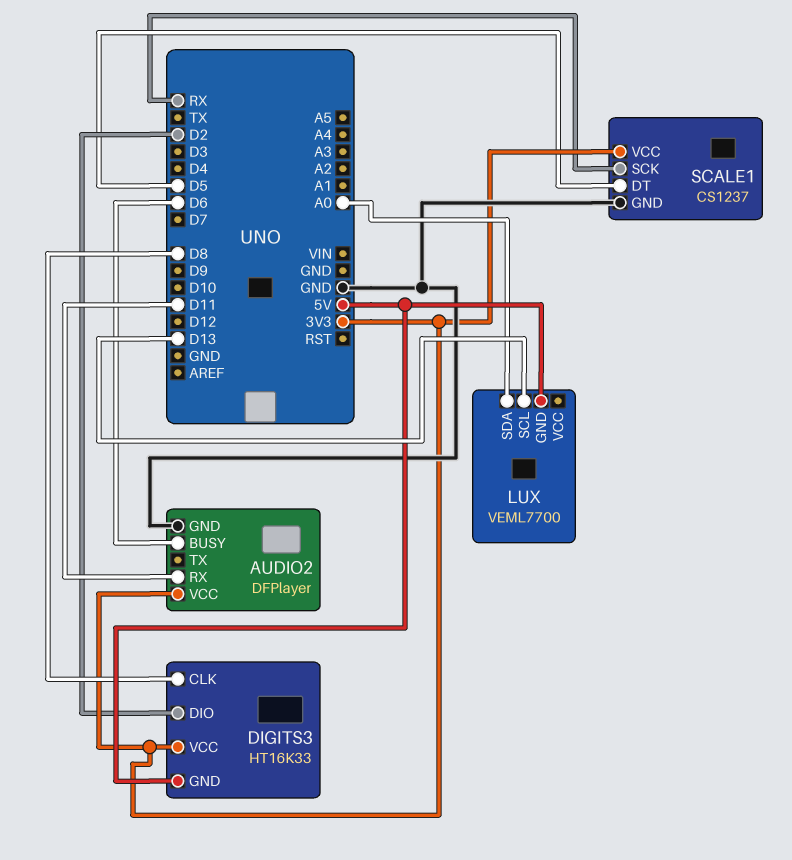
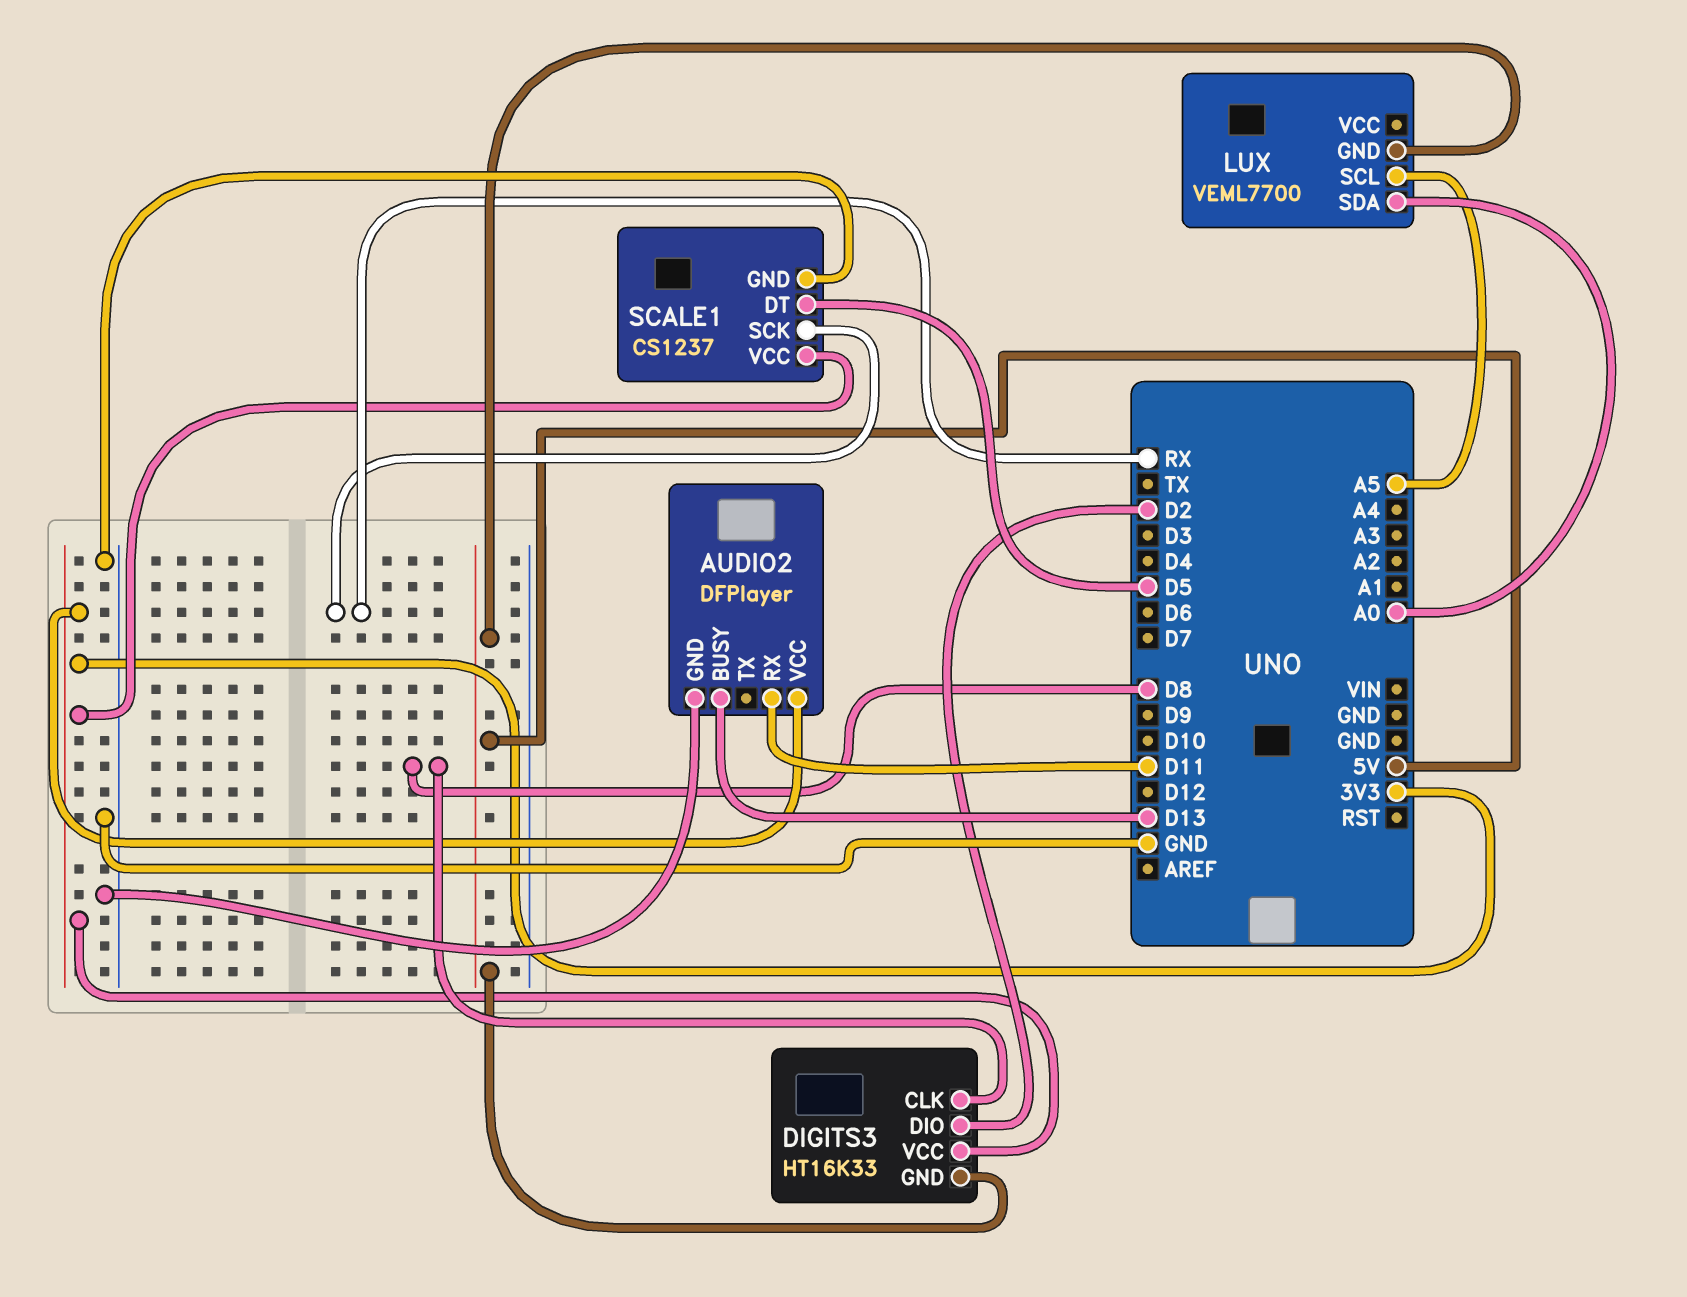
AUDIO2 pin BUSY: D6 -> D13
LUX pin SCL: D13 -> A5

